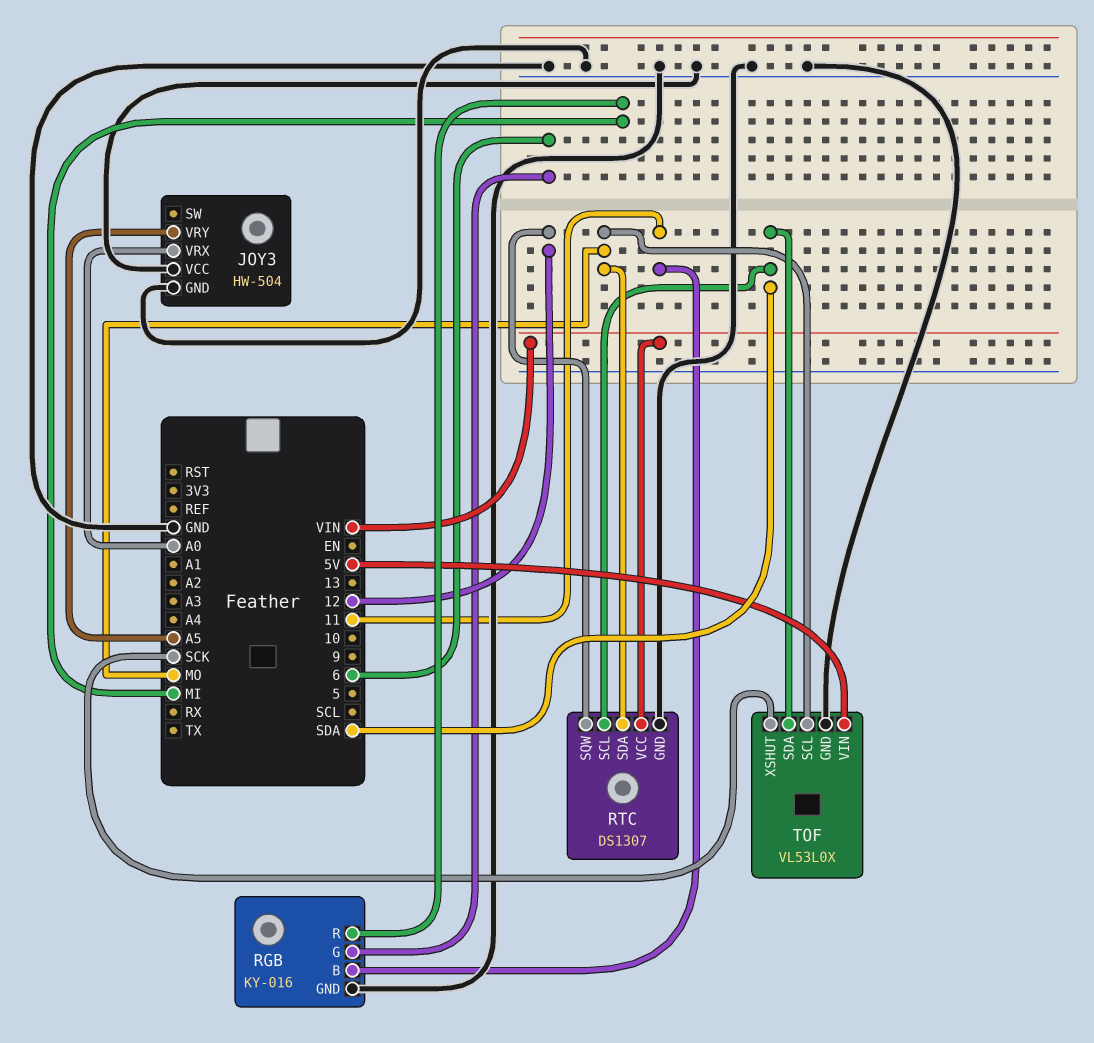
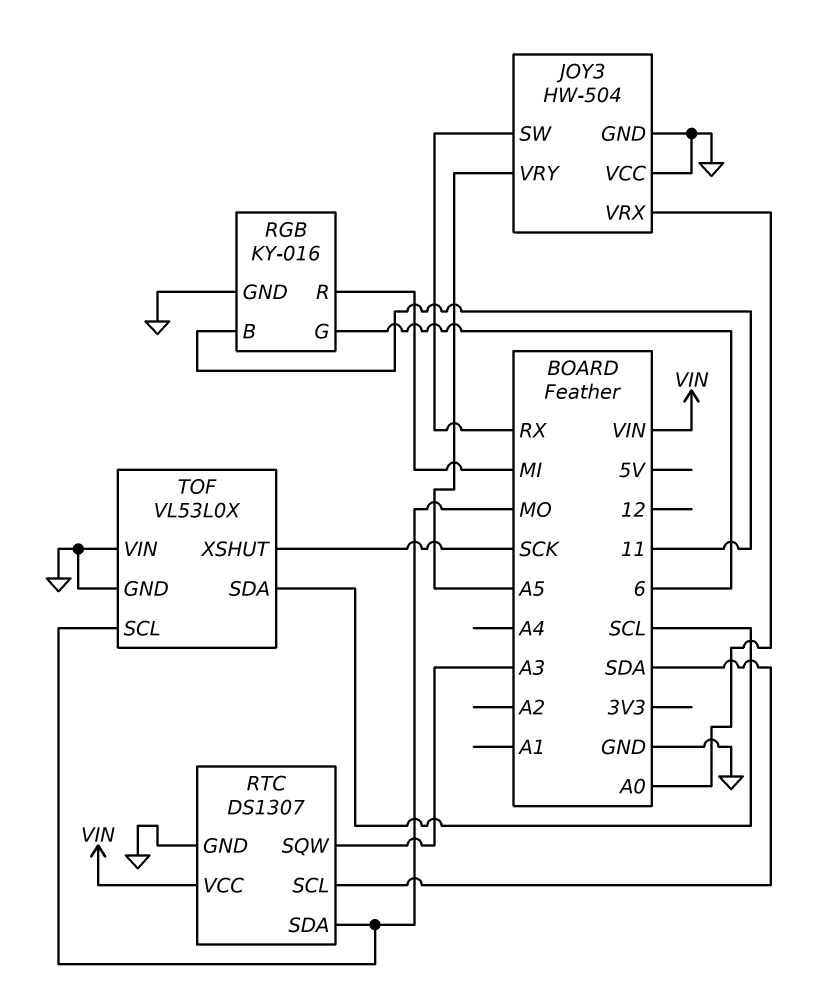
JOY3 pin SW: none -> RX
RTC pin SQW: 12 -> A3
TOF pin SDA: SDA -> SCL
TOF pin VIN: 5V -> GND

